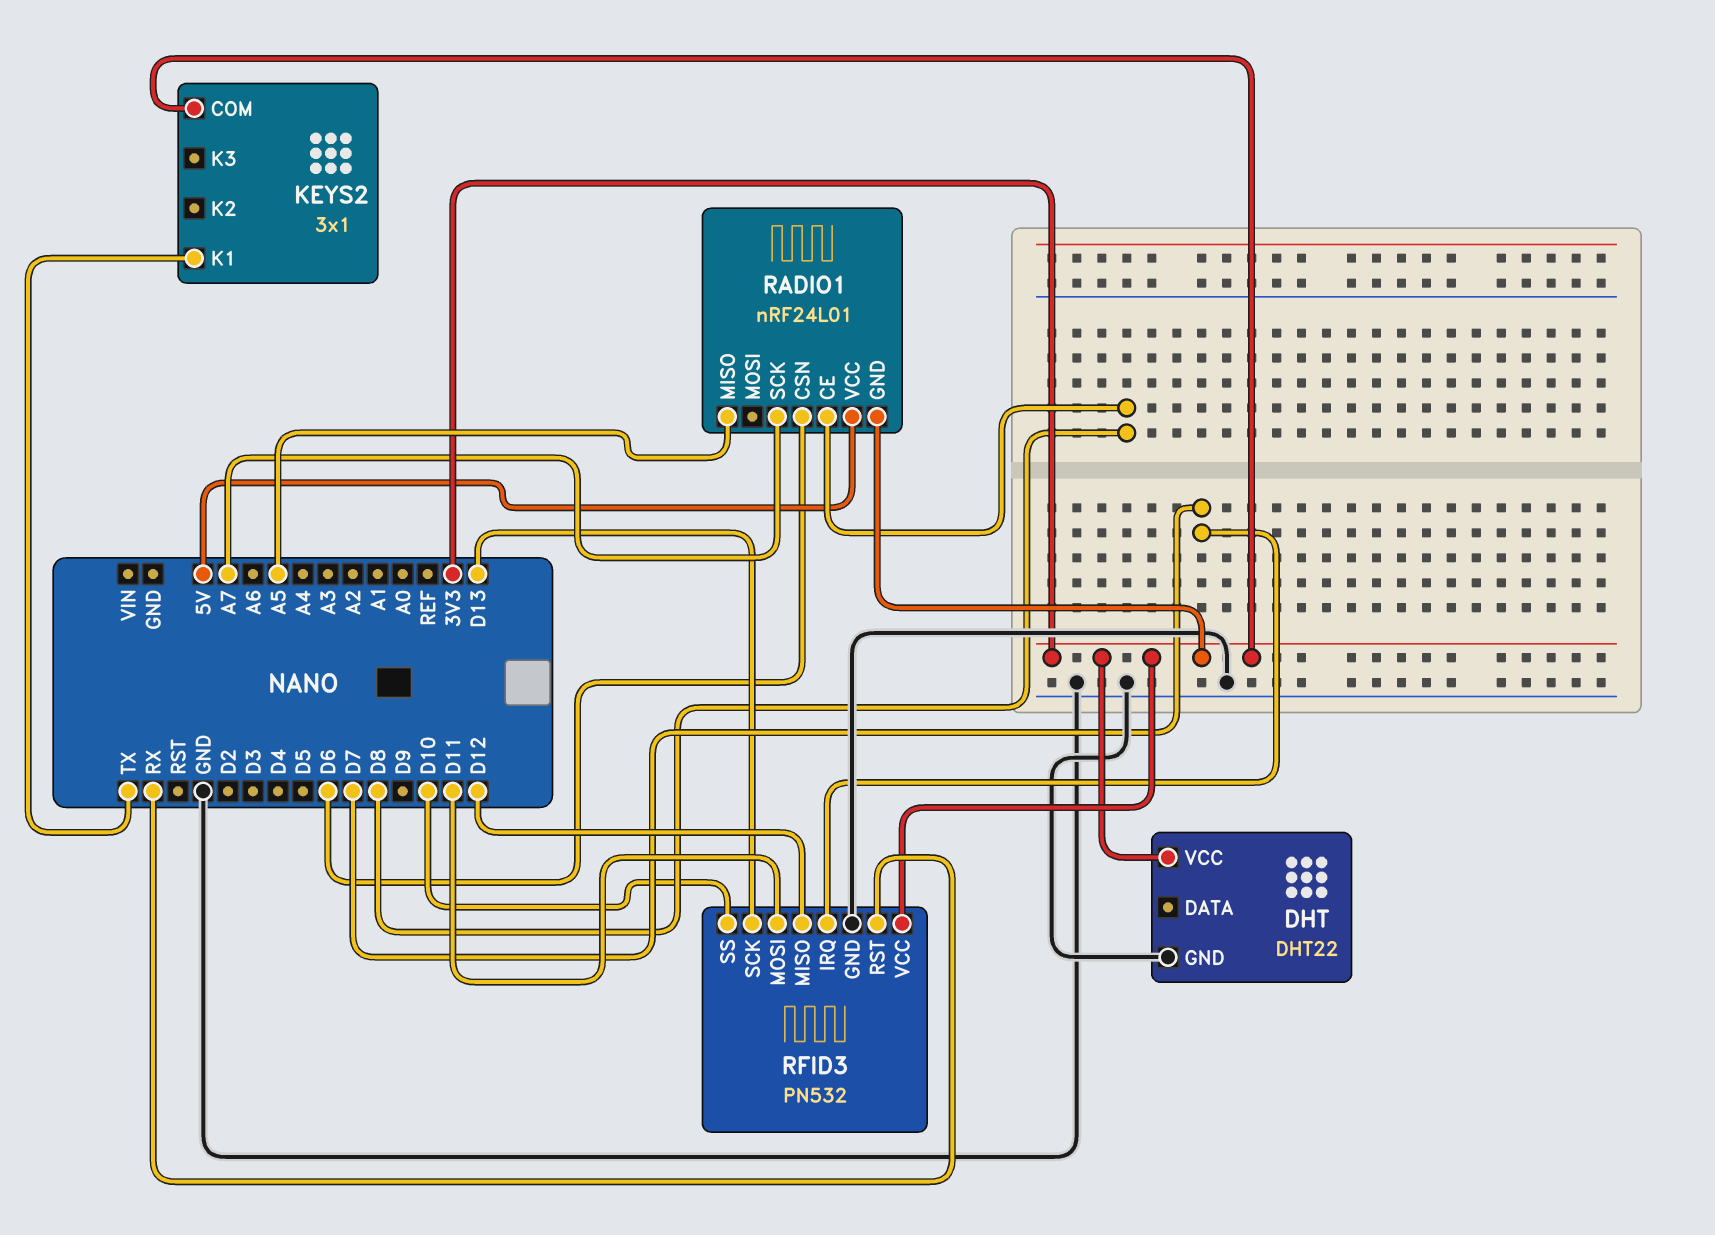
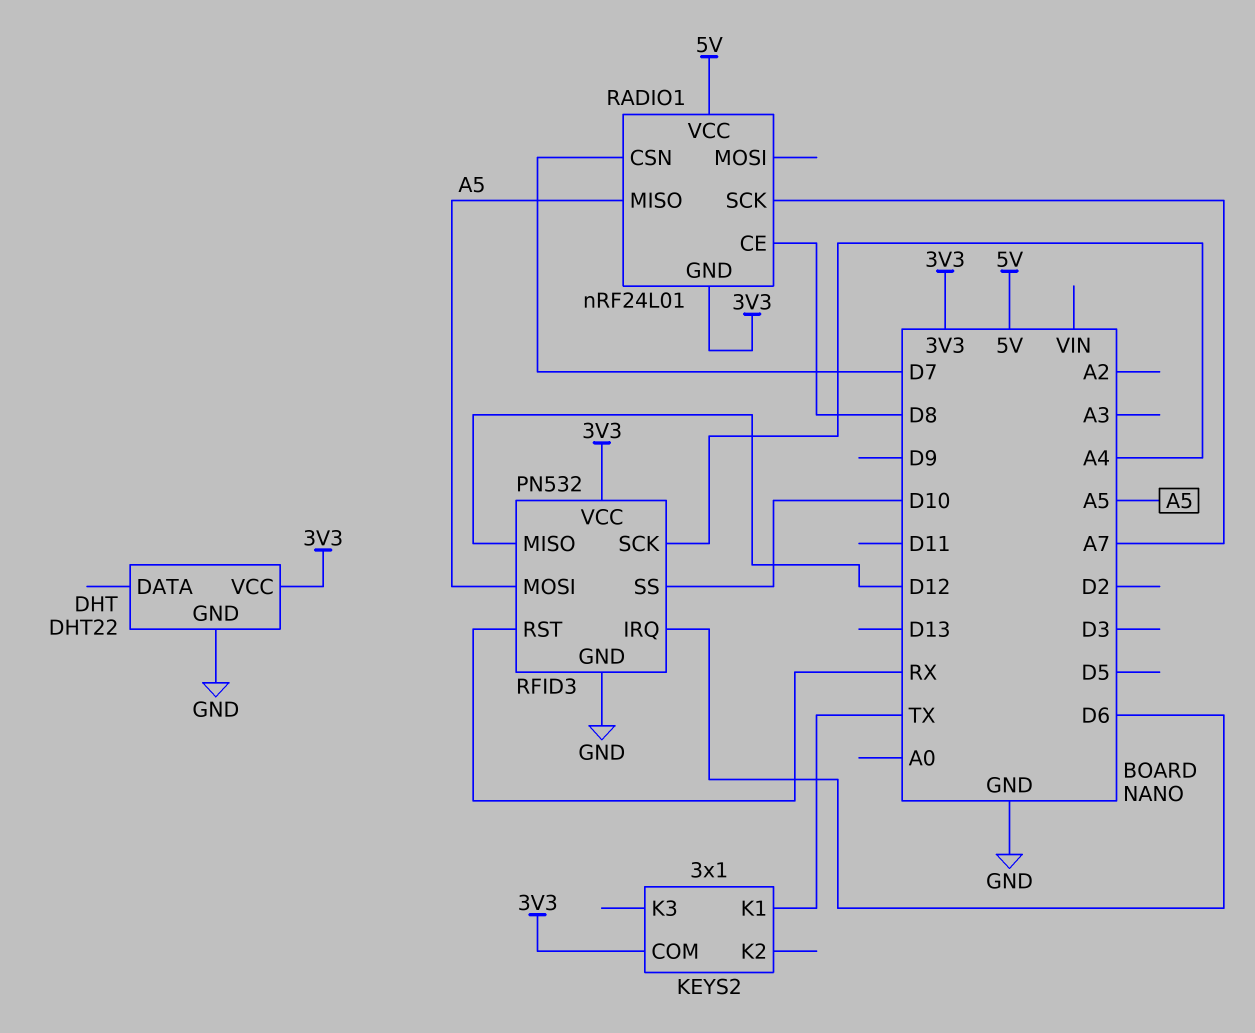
RADIO1 pin CSN: D6 -> D7
RFID3 pin IRQ: D7 -> D6
RFID3 pin MOSI: D11 -> A5
RFID3 pin SCK: D13 -> A4

